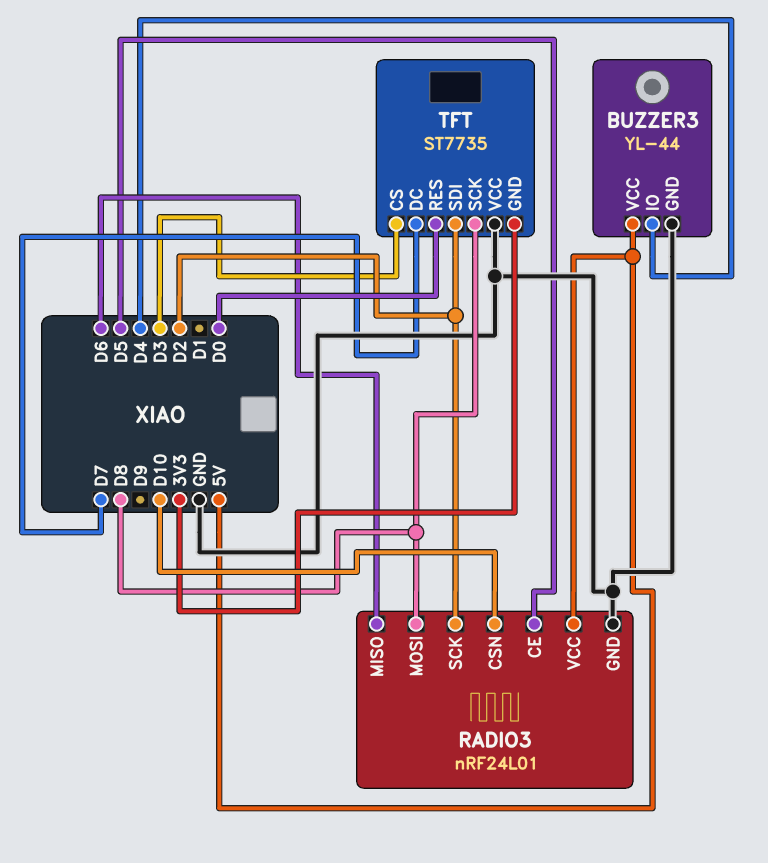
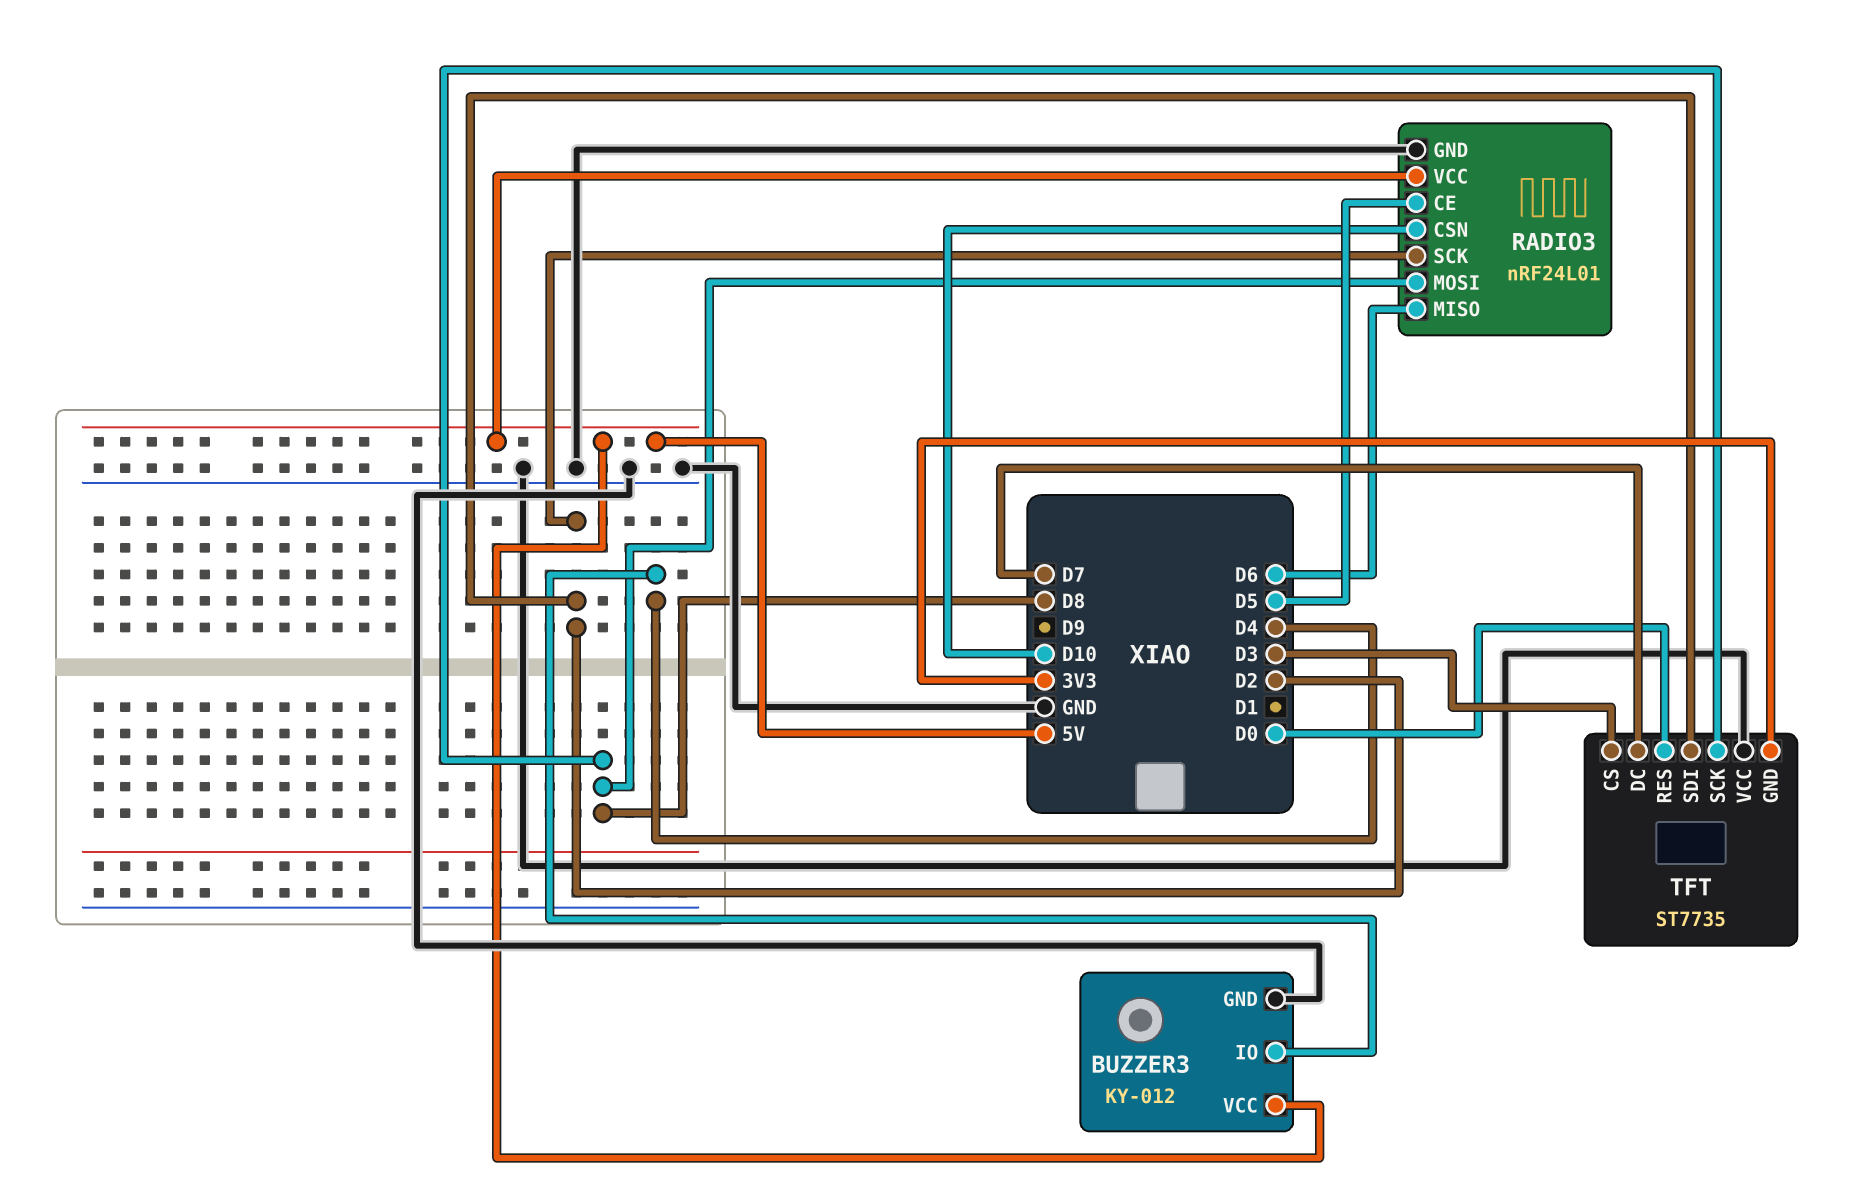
BUZZER3: YL-44 -> KY-012

